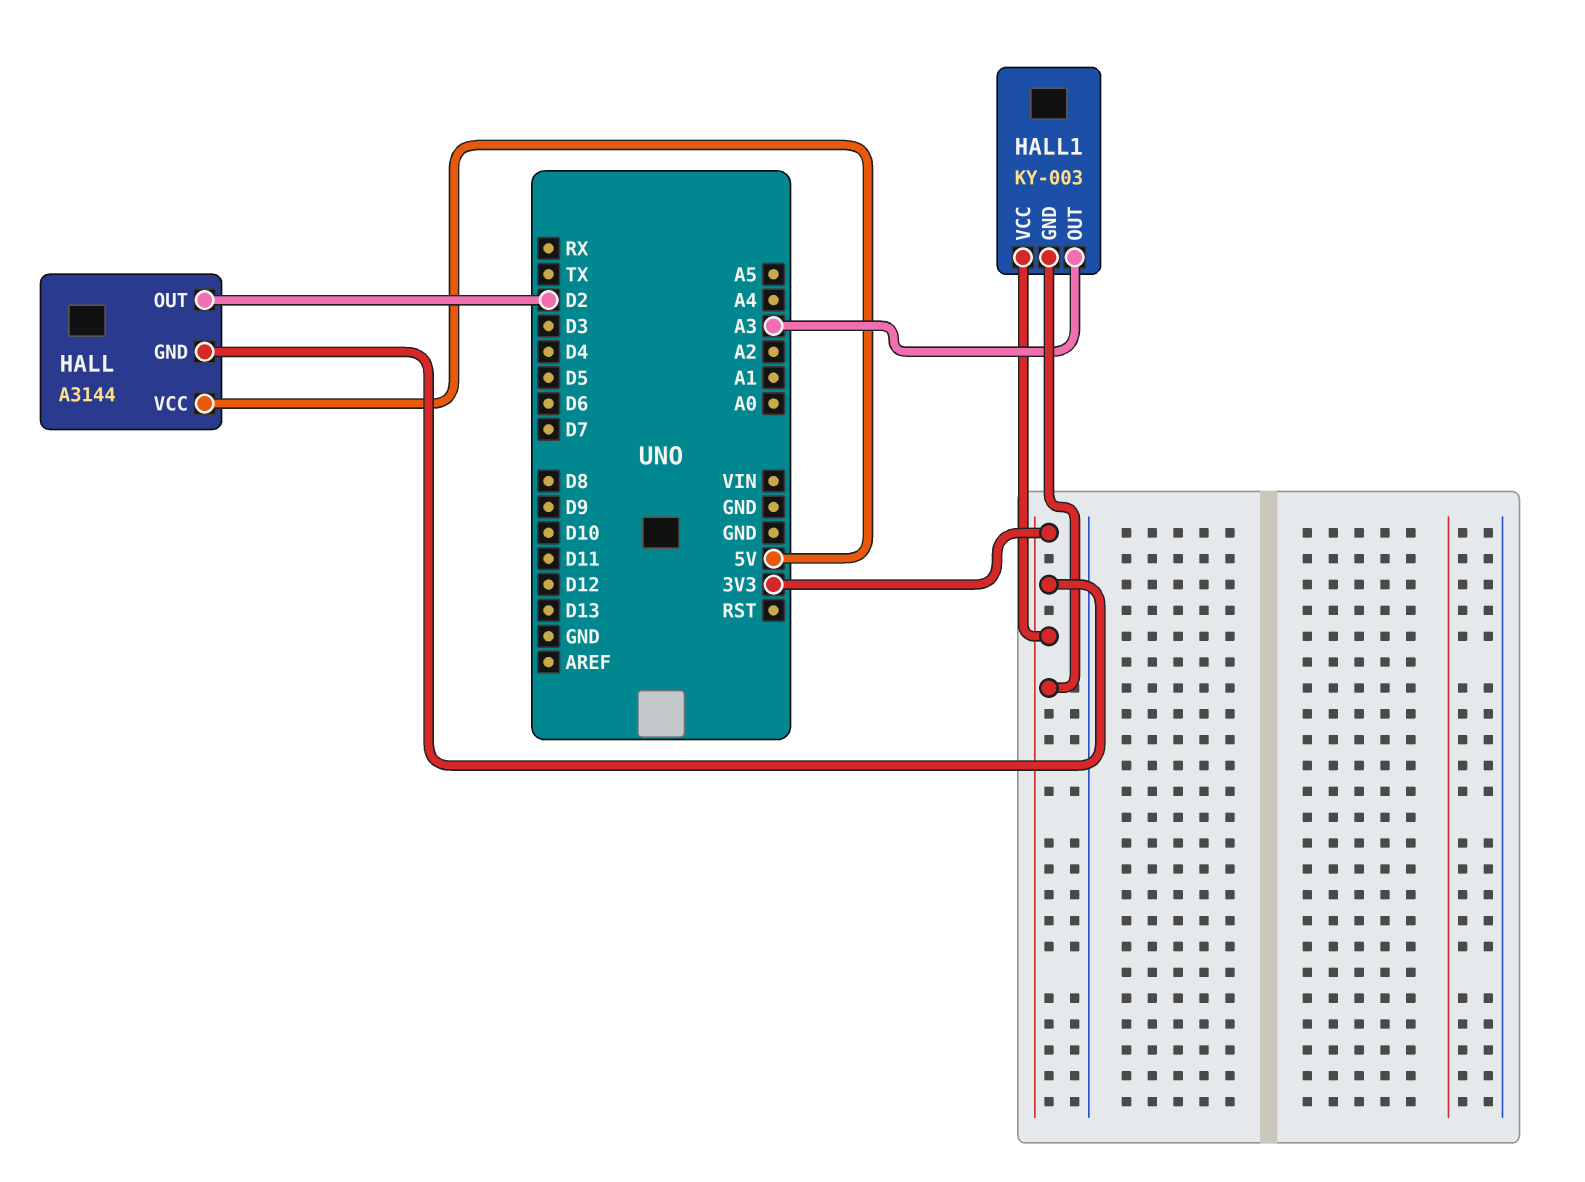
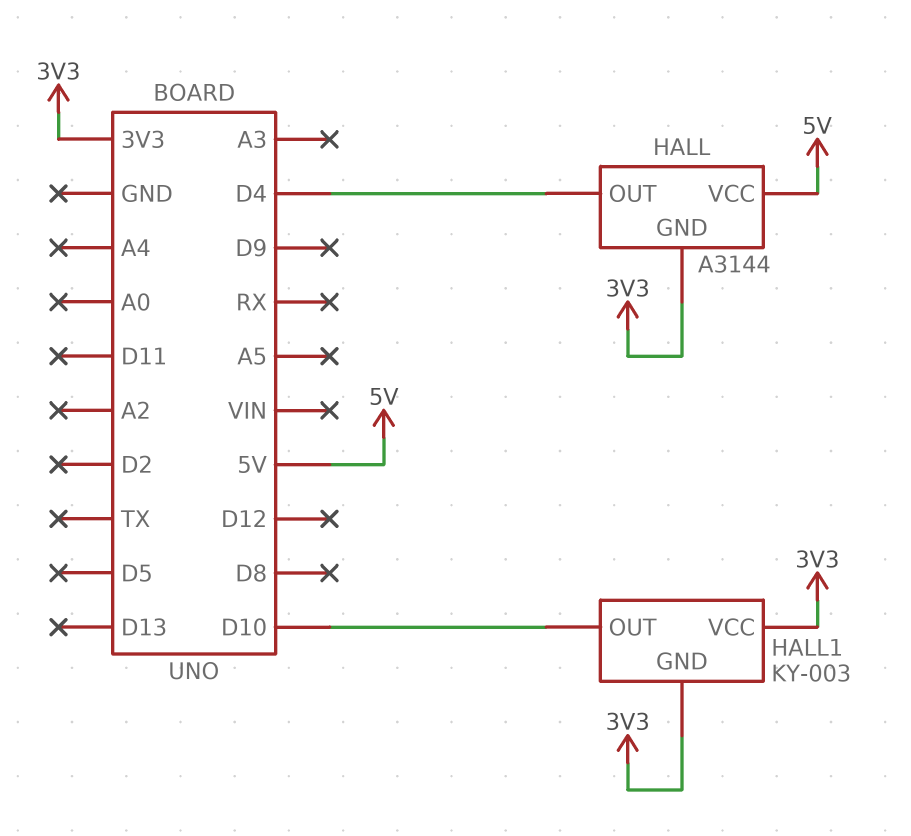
HALL pin OUT: D2 -> D4
HALL1 pin OUT: A3 -> D10

